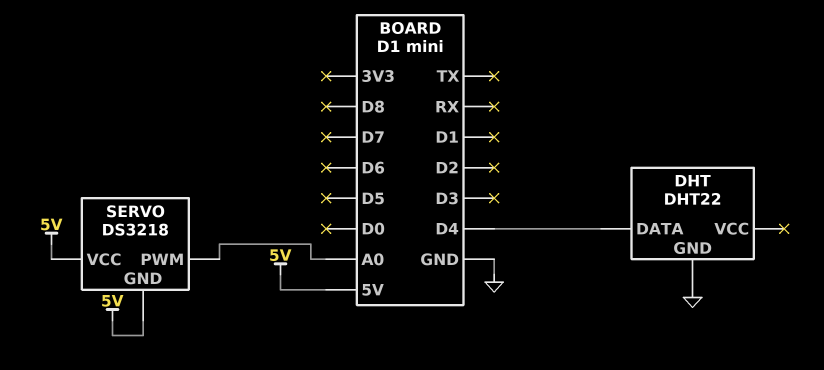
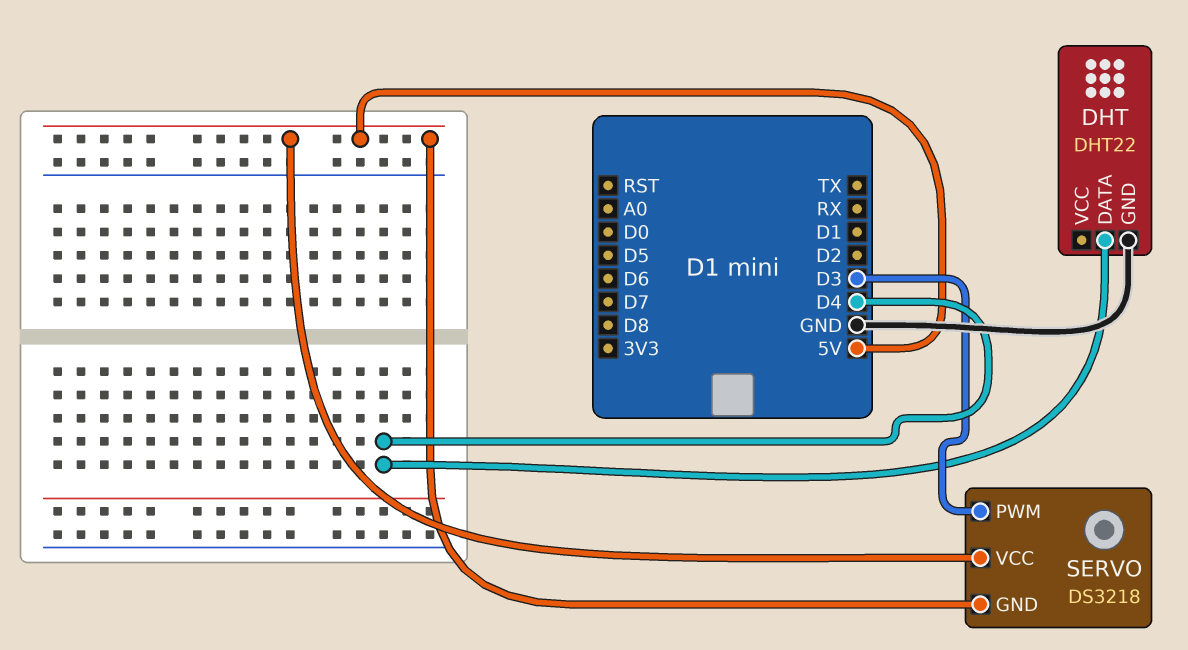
SERVO pin PWM: A0 -> D3

